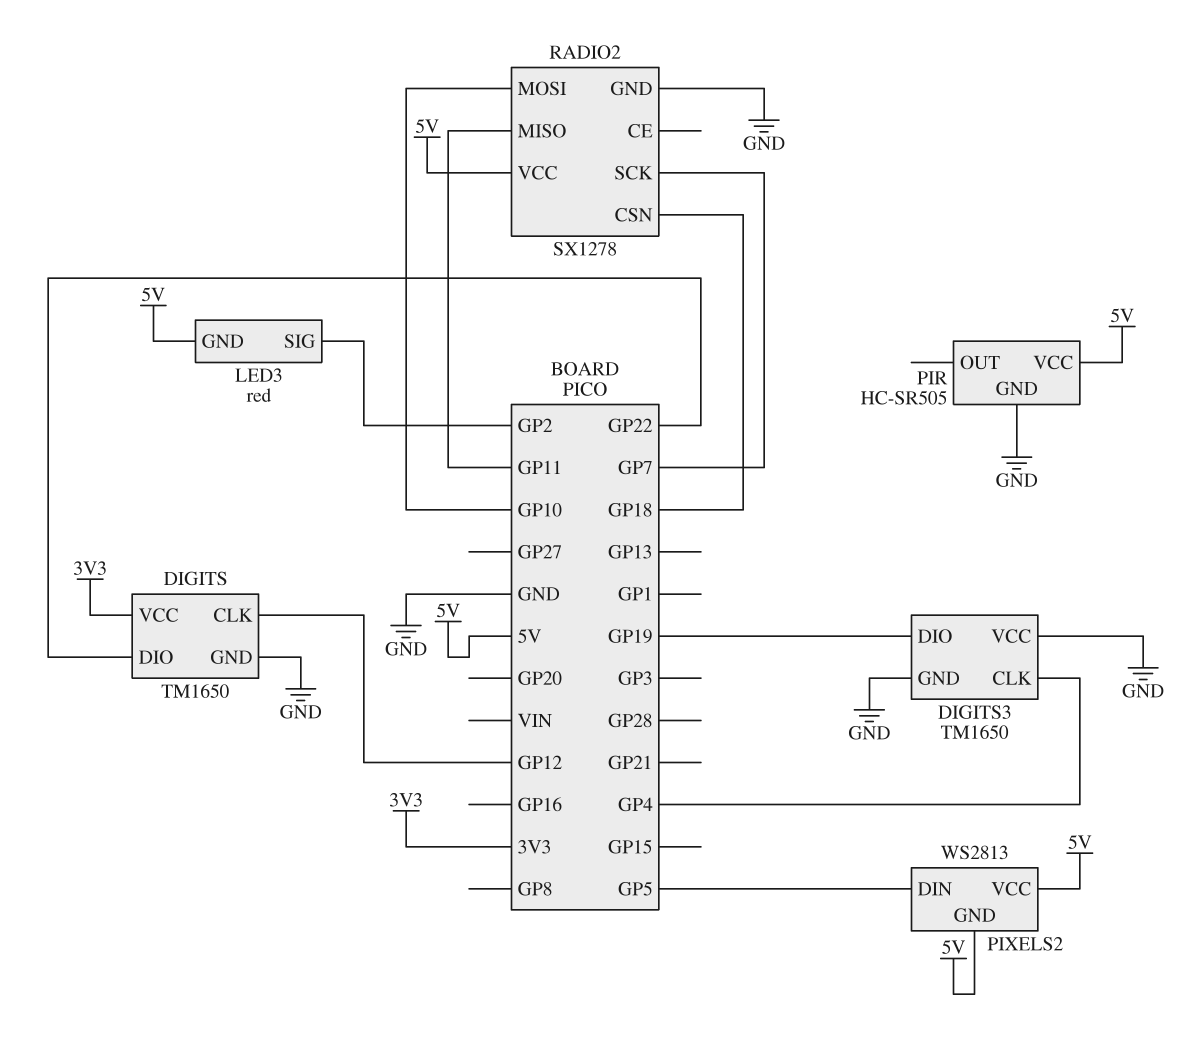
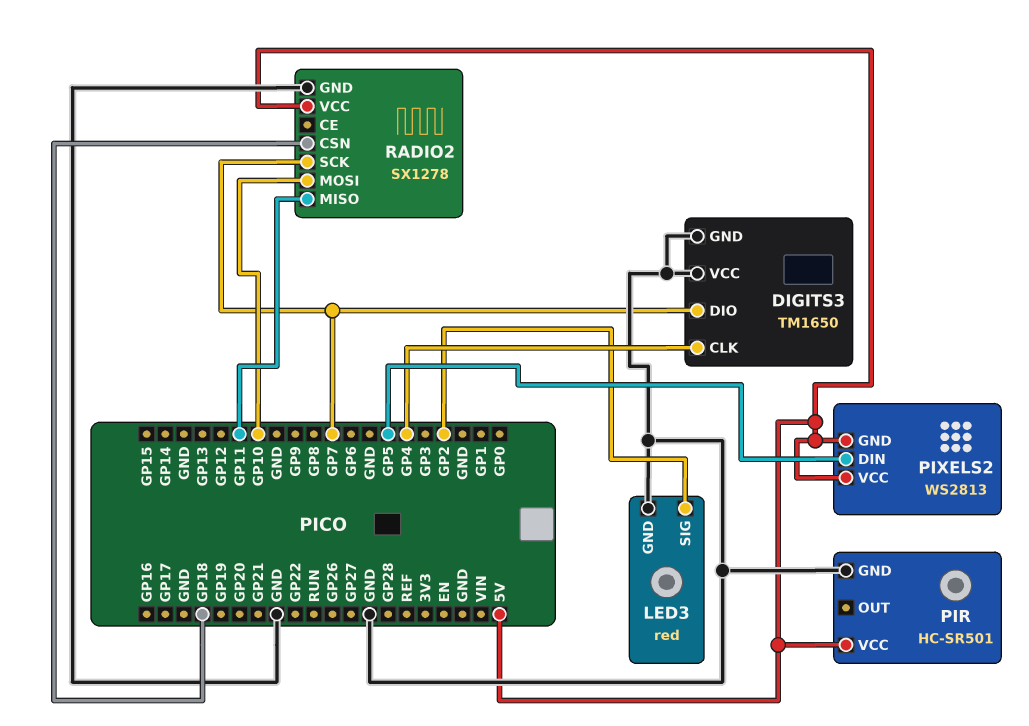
DIGITS: TM1650 -> none
DIGITS pin CLK: GP12 -> none
DIGITS pin DIO: GP22 -> none
DIGITS pin GND: GND -> none
DIGITS pin VCC: 3V3 -> none
DIGITS3 pin DIO: GP19 -> GP7
LED3 pin GND: 5V -> GND
PIR: HC-SR505 -> HC-SR501

